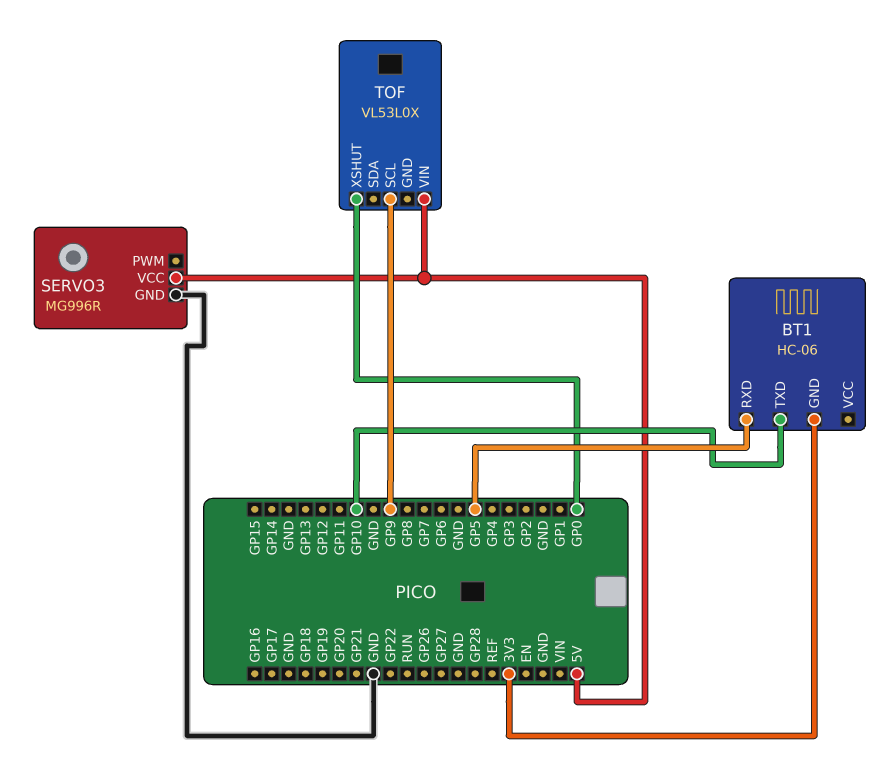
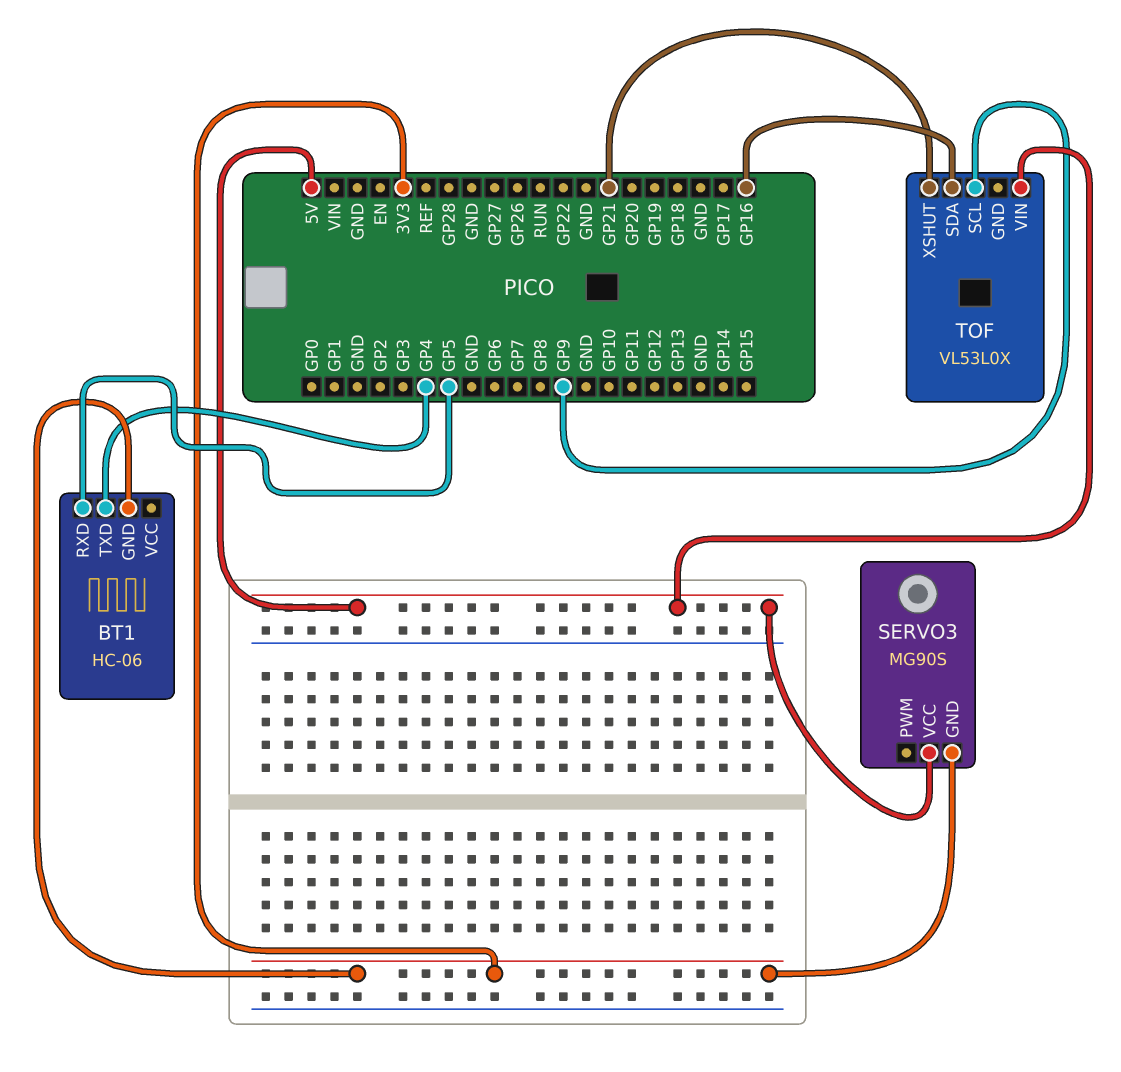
BT1 pin TXD: GP10 -> GP4
SERVO3: MG996R -> MG90S
SERVO3 pin GND: GND -> 3V3
TOF pin SDA: none -> GP16
TOF pin XSHUT: GP0 -> GP21

